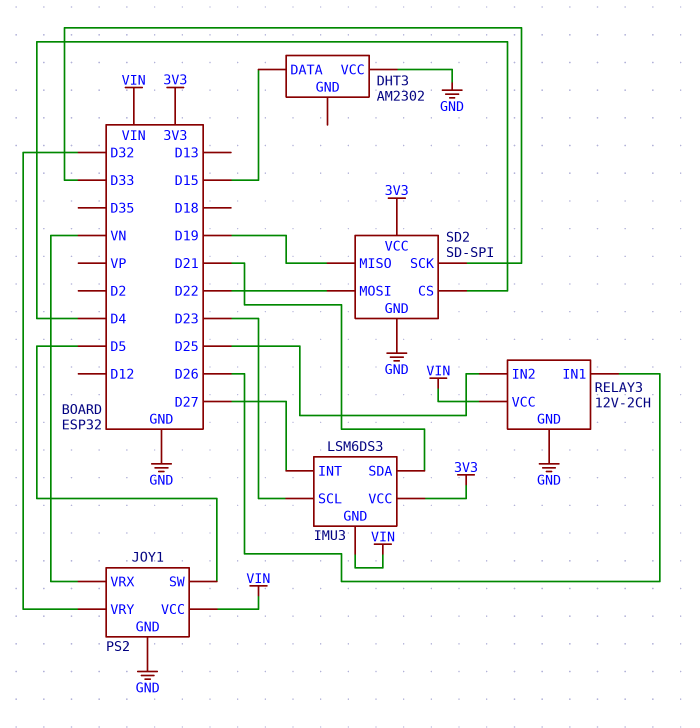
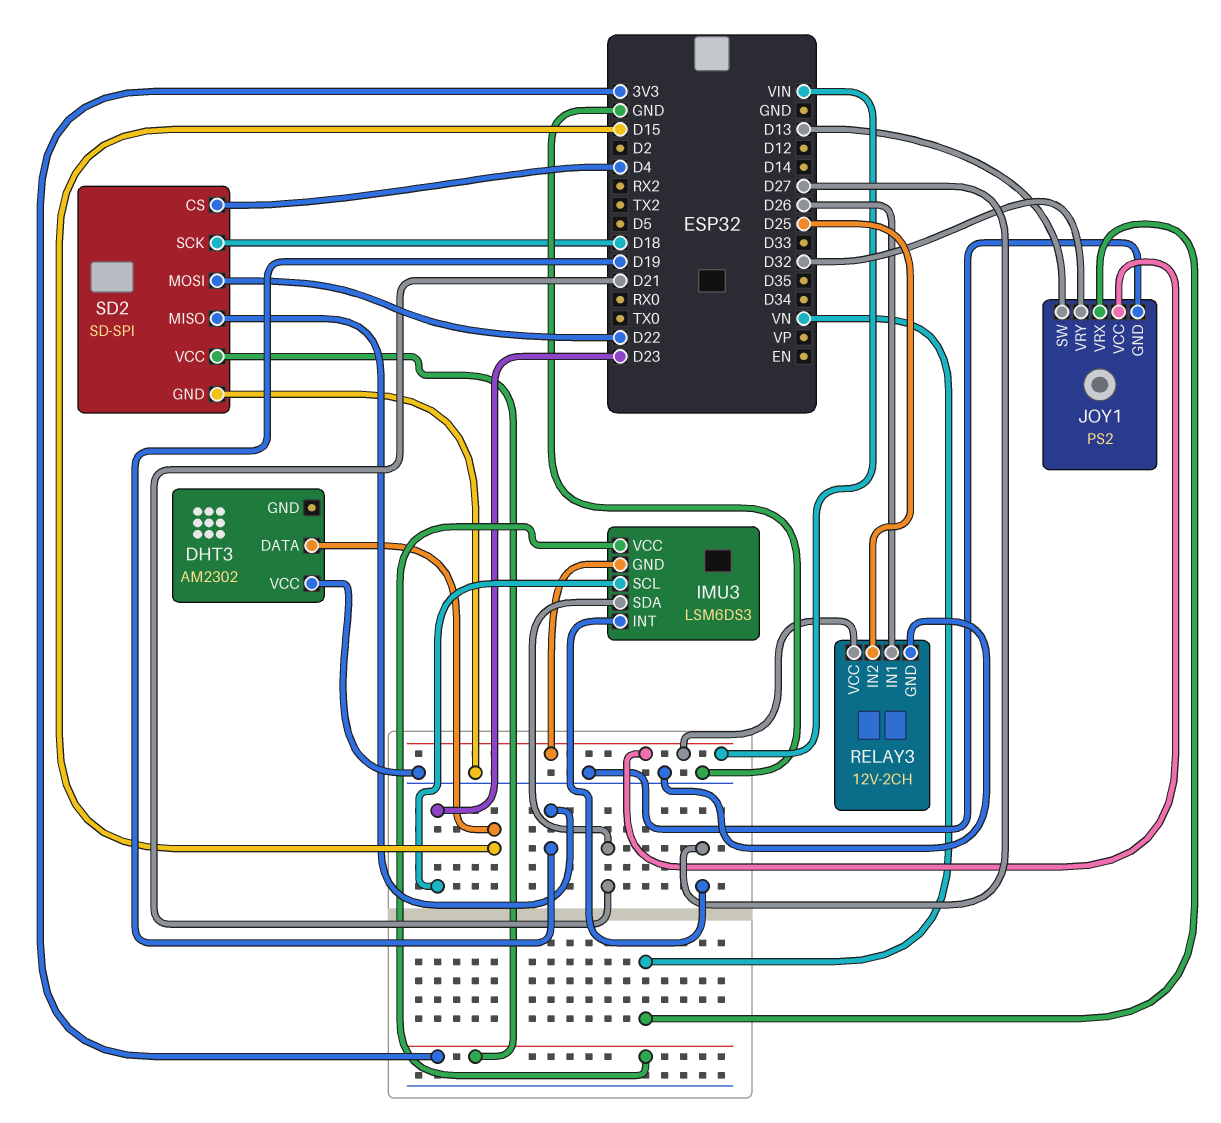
JOY1 pin SW: D5 -> D13
SD2 pin SCK: D33 -> D18

